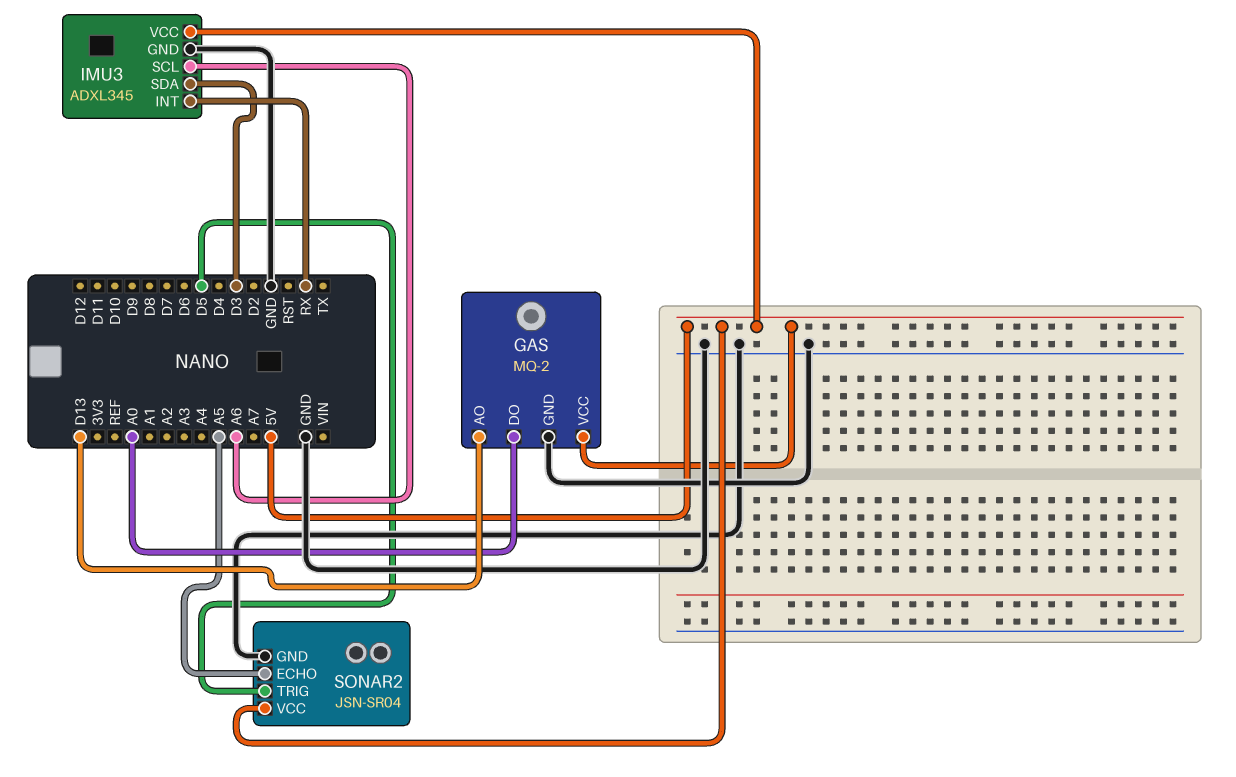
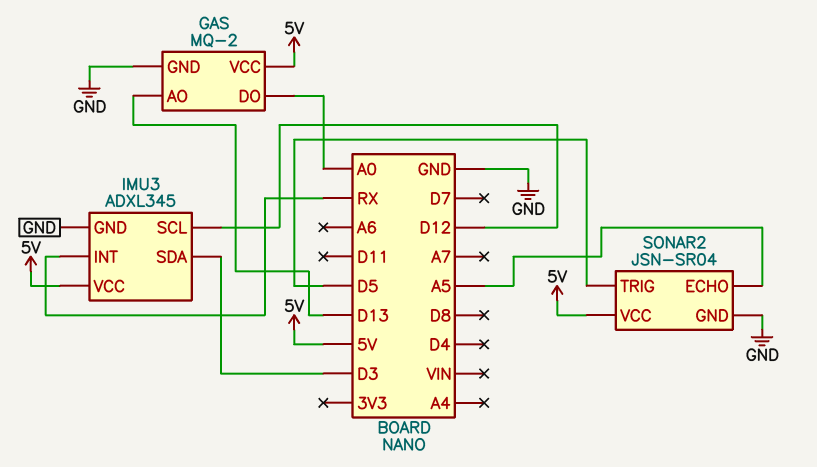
IMU3 pin SCL: A6 -> D12

